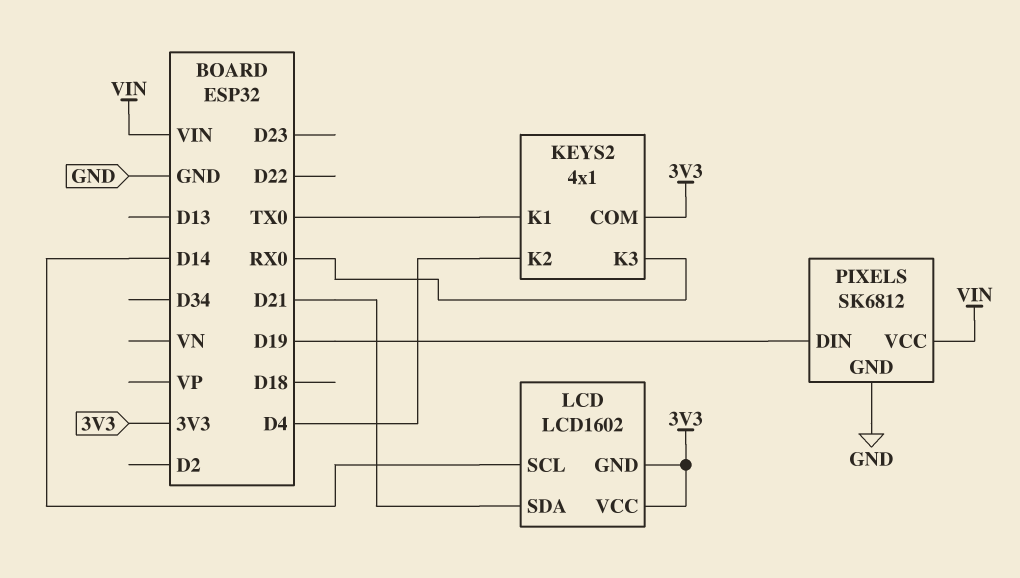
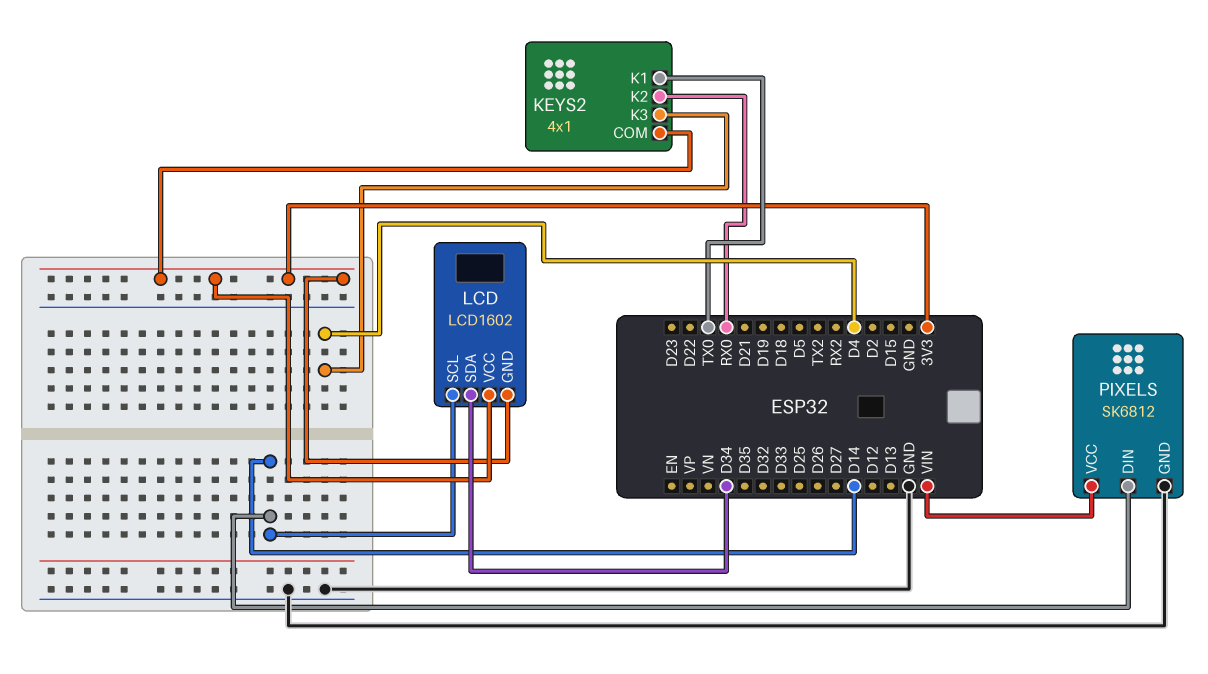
KEYS2 pin K2: D4 -> RX0
KEYS2 pin K3: RX0 -> D4
LCD pin SDA: D21 -> D34
PIXELS pin DIN: D19 -> D14

